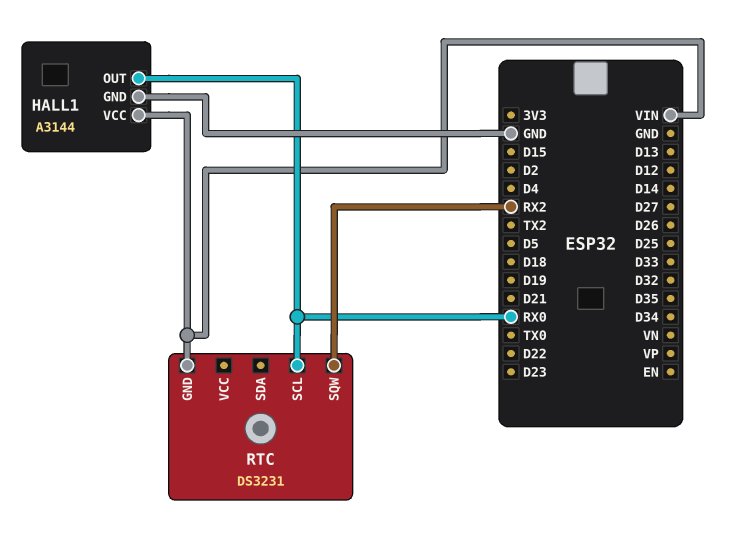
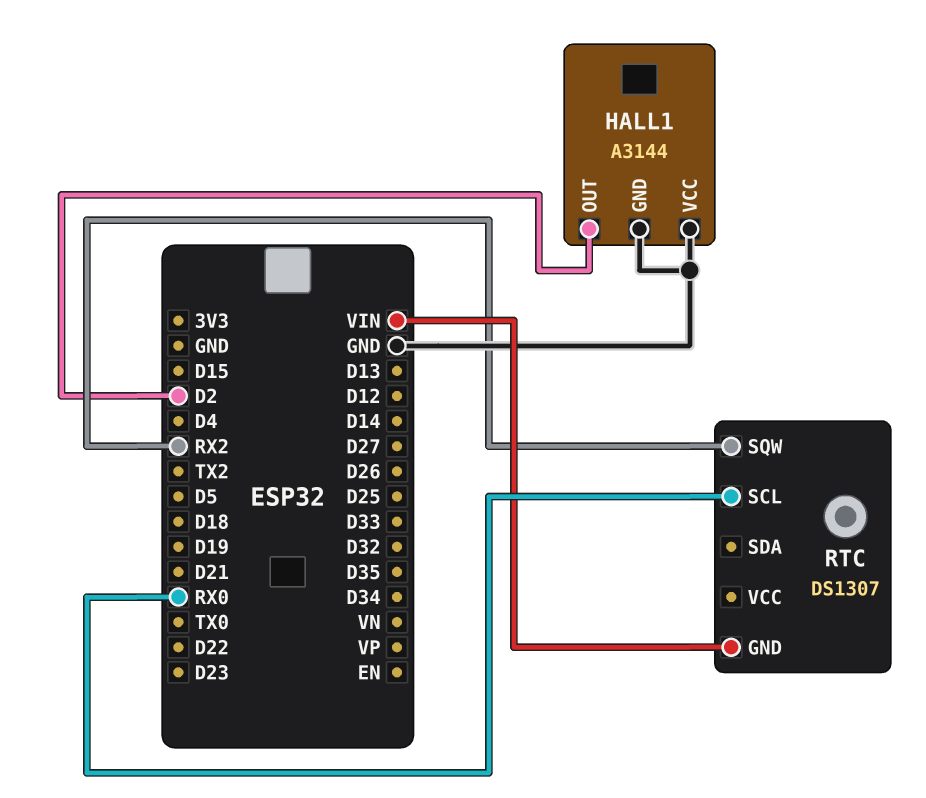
HALL1 pin OUT: RX0 -> D2
HALL1 pin VCC: VIN -> GND
RTC: DS3231 -> DS1307

